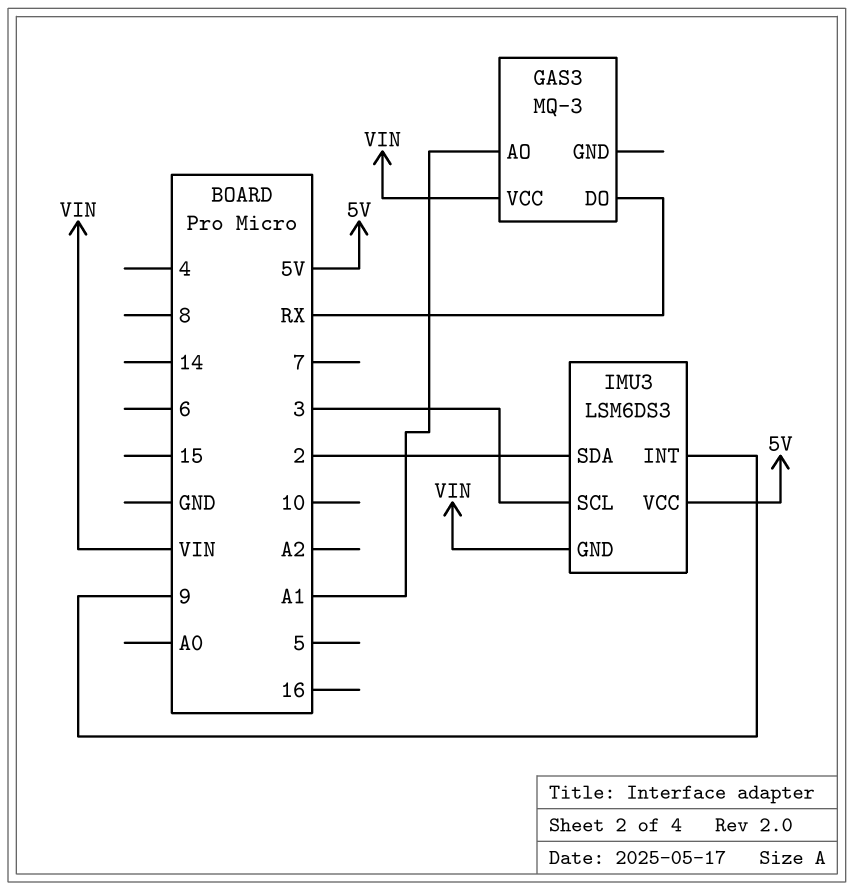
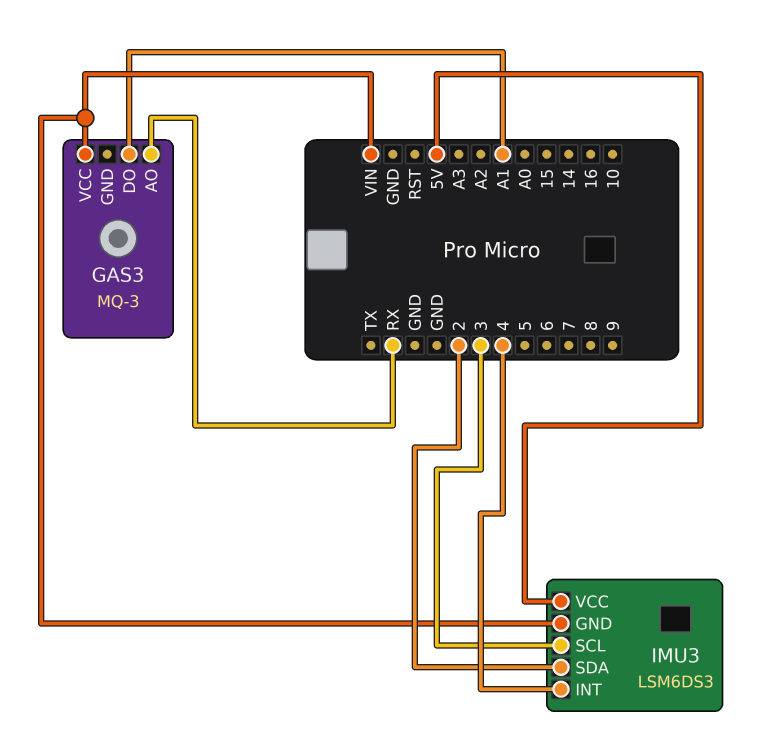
GAS3 pin AO: A1 -> RX
GAS3 pin DO: RX -> A1
IMU3 pin INT: 9 -> 4

